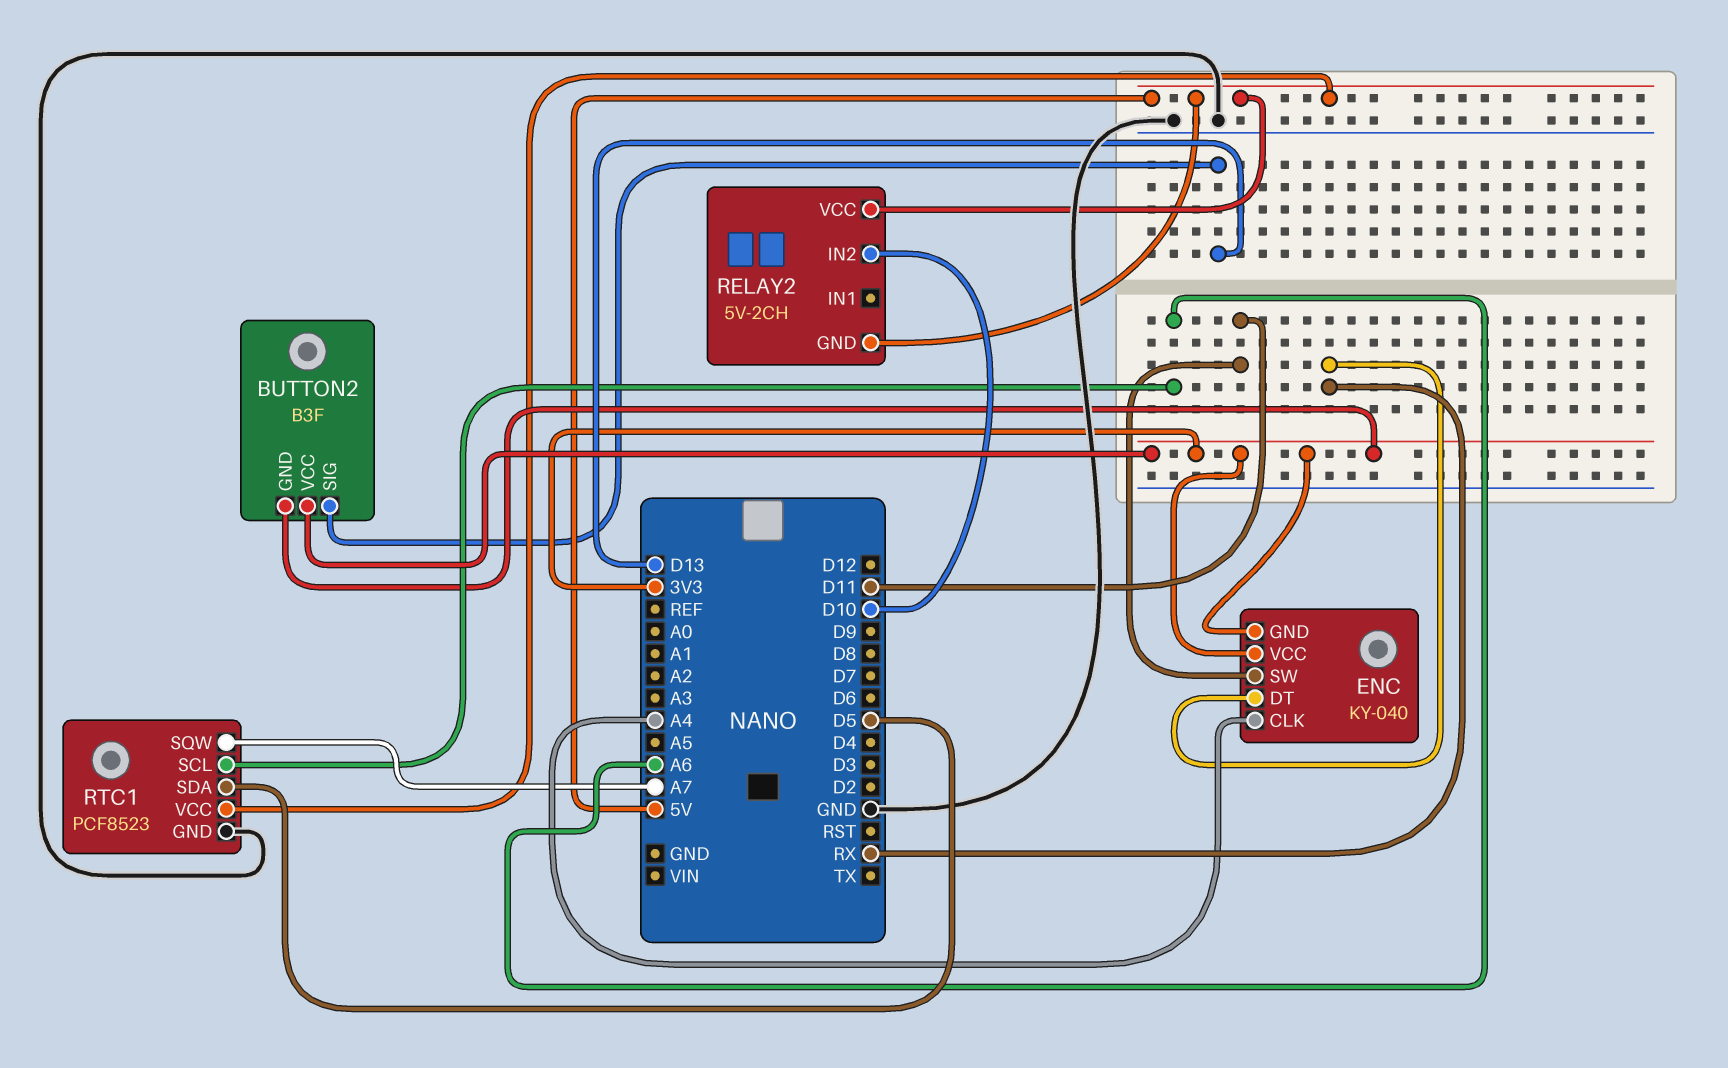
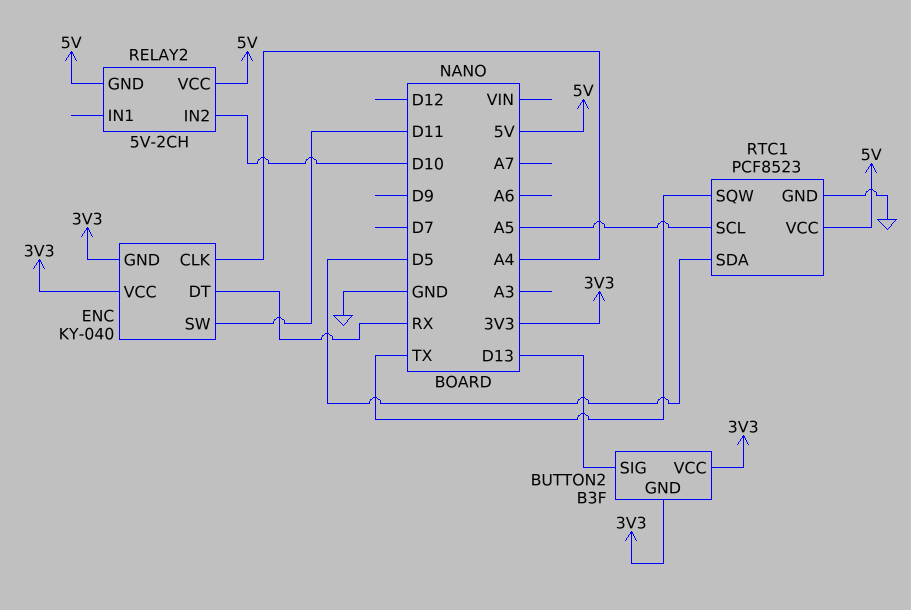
RTC1 pin SCL: A6 -> A5
RTC1 pin SQW: A7 -> TX

